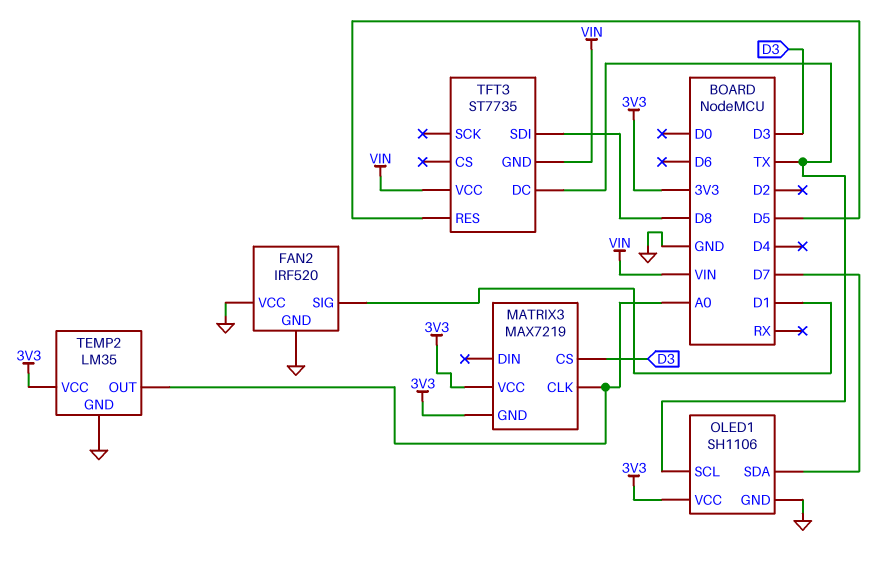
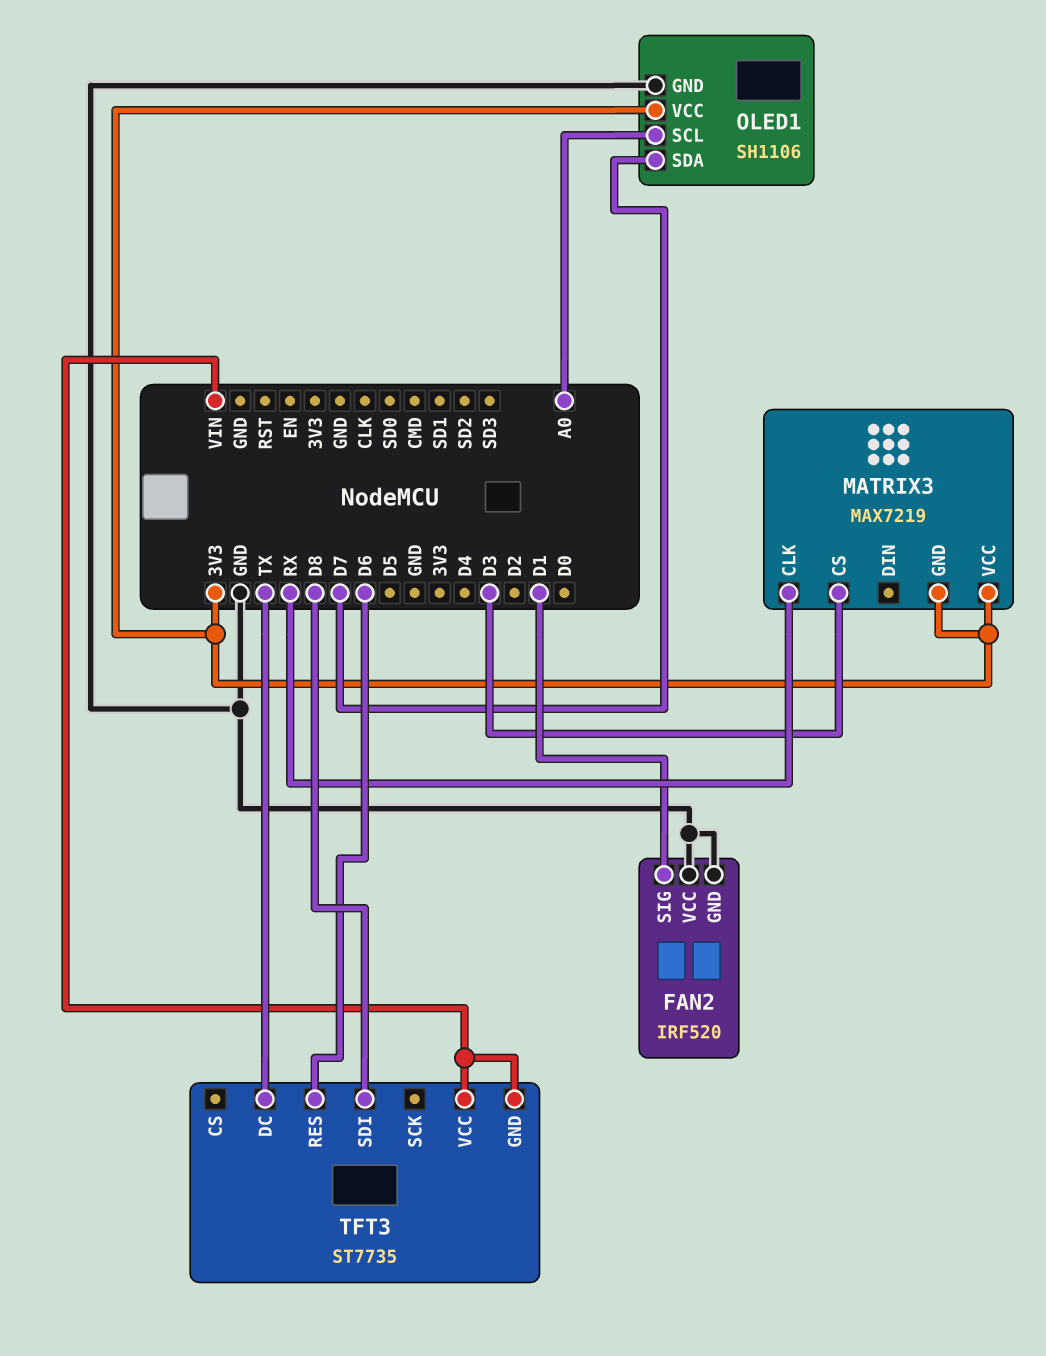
MATRIX3 pin CLK: A0 -> RX
OLED1 pin SCL: TX -> A0
TEMP2: LM35 -> none
TEMP2 pin GND: GND -> none
TEMP2 pin OUT: A0 -> none
TEMP2 pin VCC: 3V3 -> none
TFT3 pin RES: D5 -> D6

